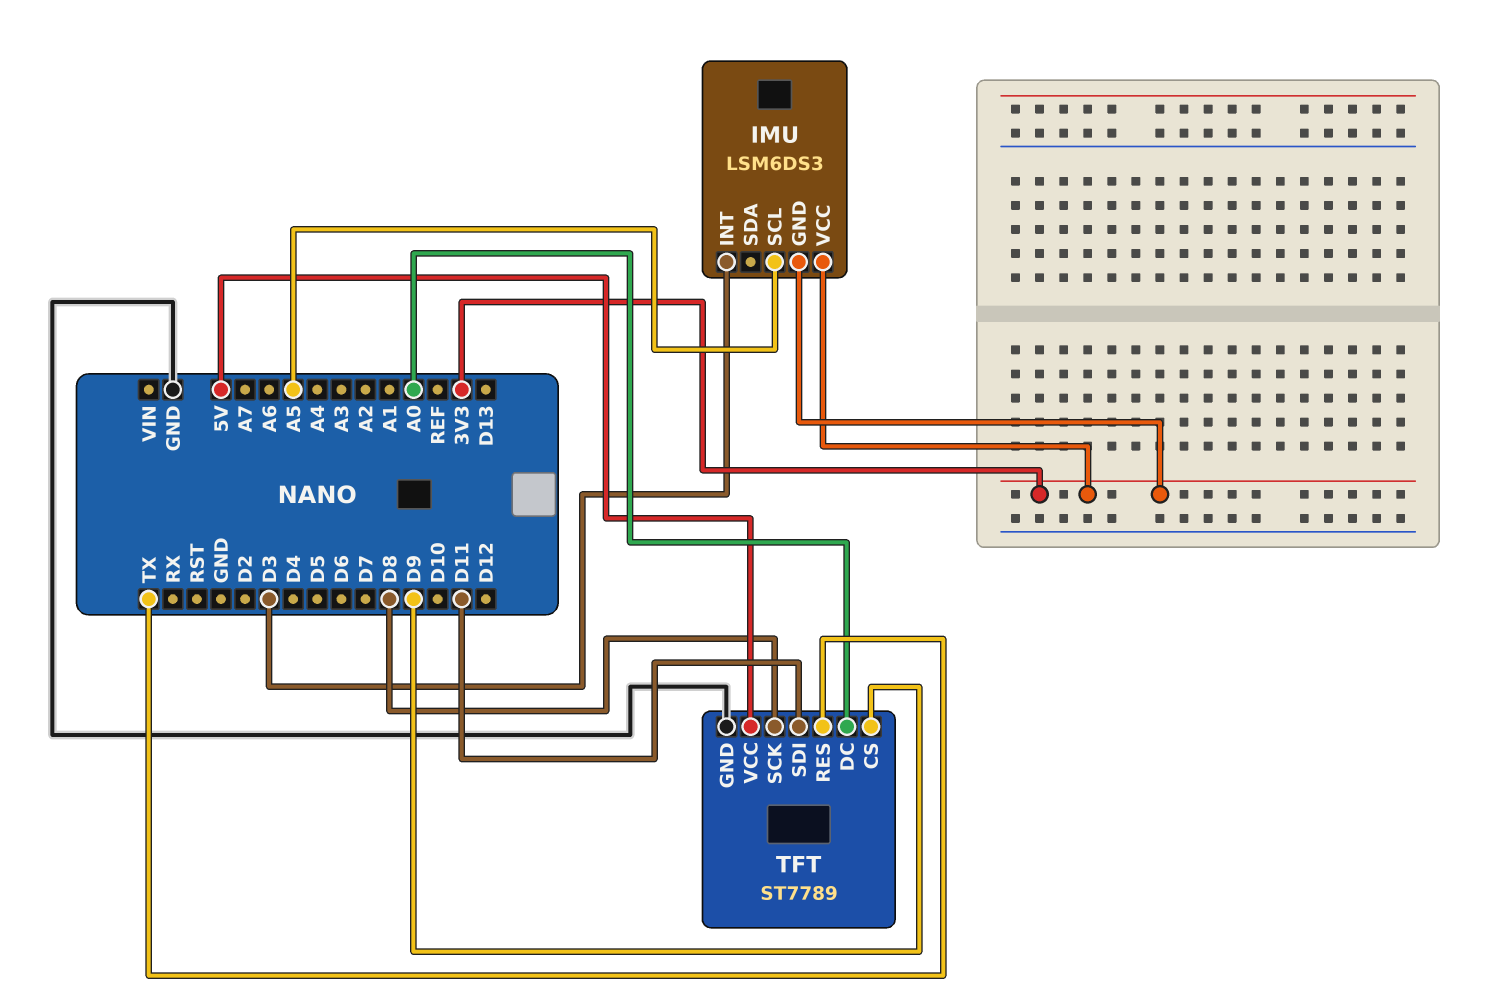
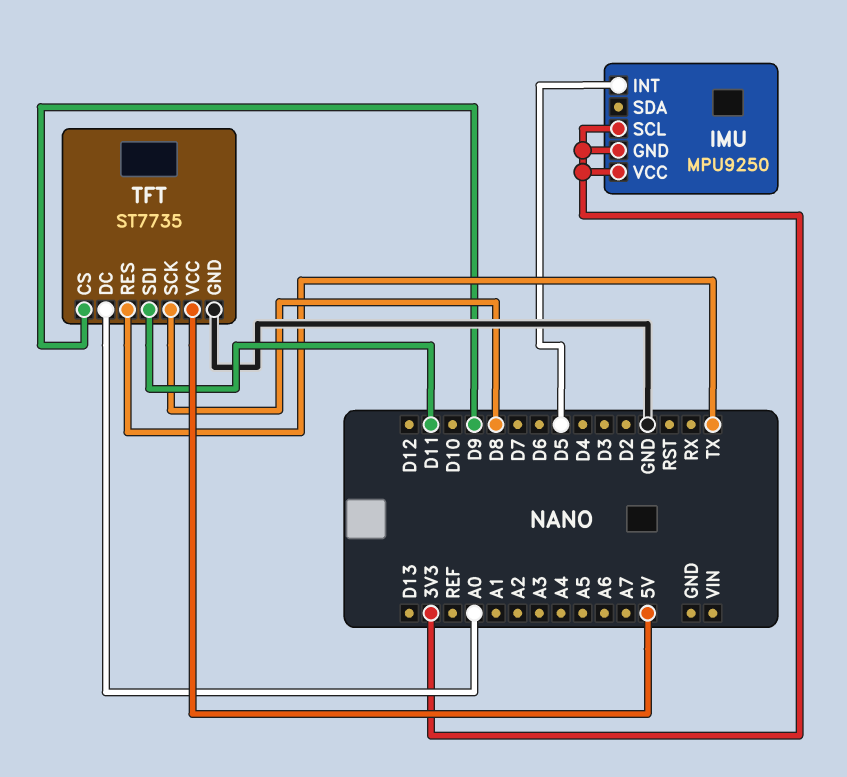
IMU: LSM6DS3 -> MPU9250
IMU pin INT: D3 -> D5
IMU pin SCL: A5 -> 3V3
TFT: ST7789 -> ST7735

